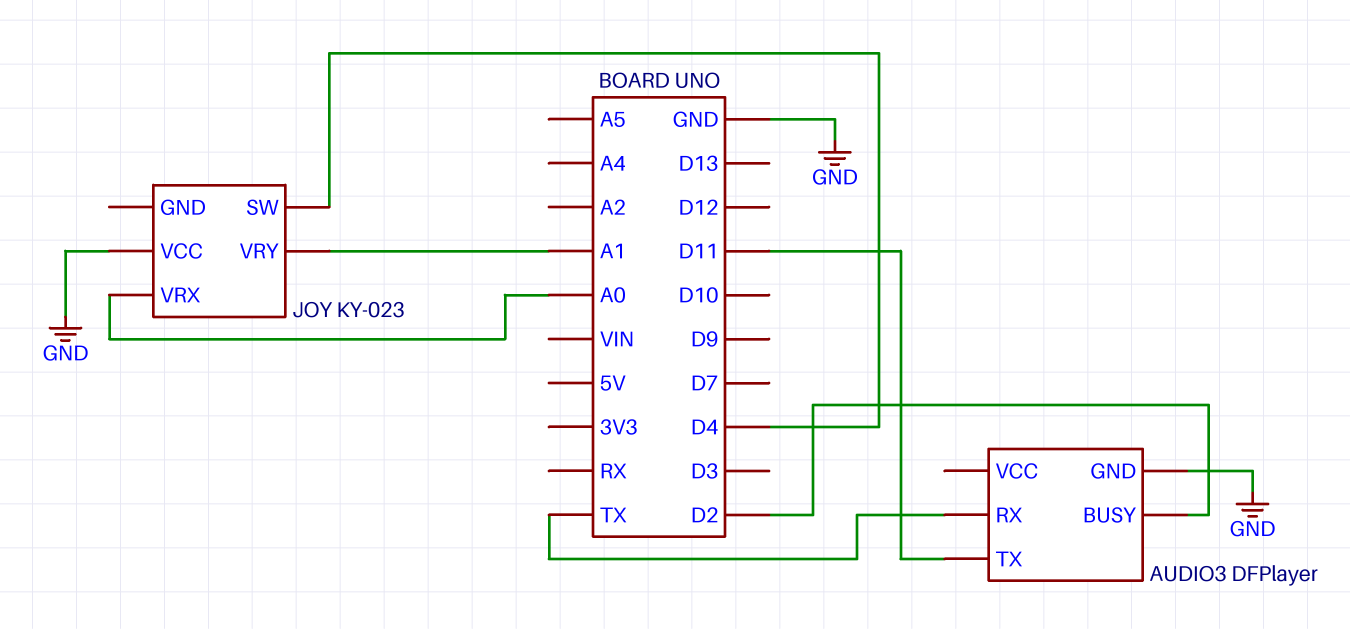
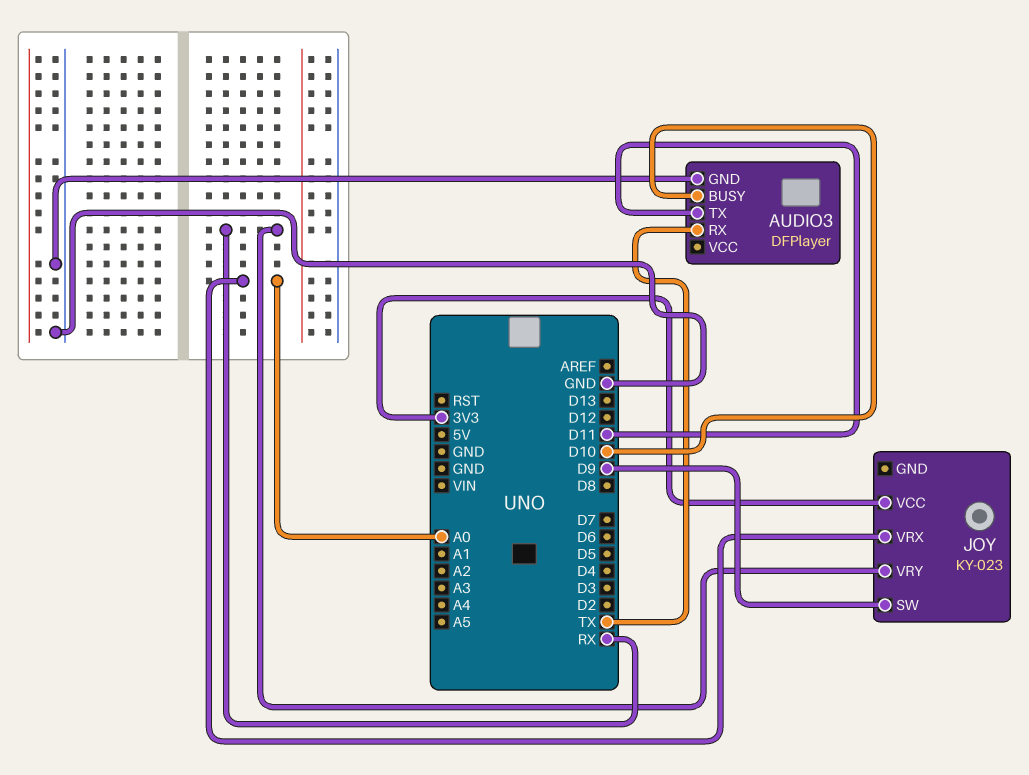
AUDIO3 pin BUSY: D2 -> D10
JOY pin SW: D4 -> D9
JOY pin VCC: GND -> 3V3
JOY pin VRY: A1 -> RX

